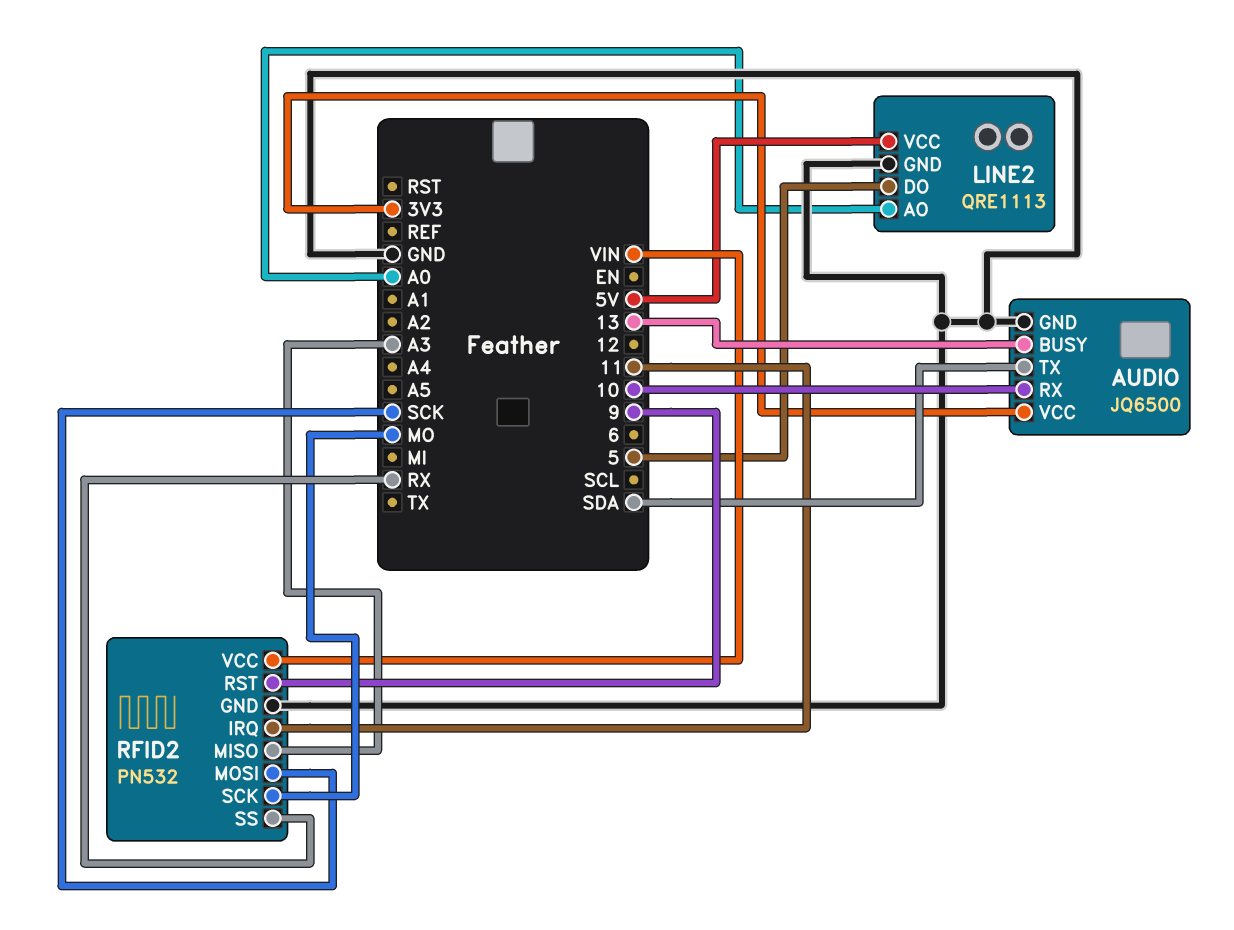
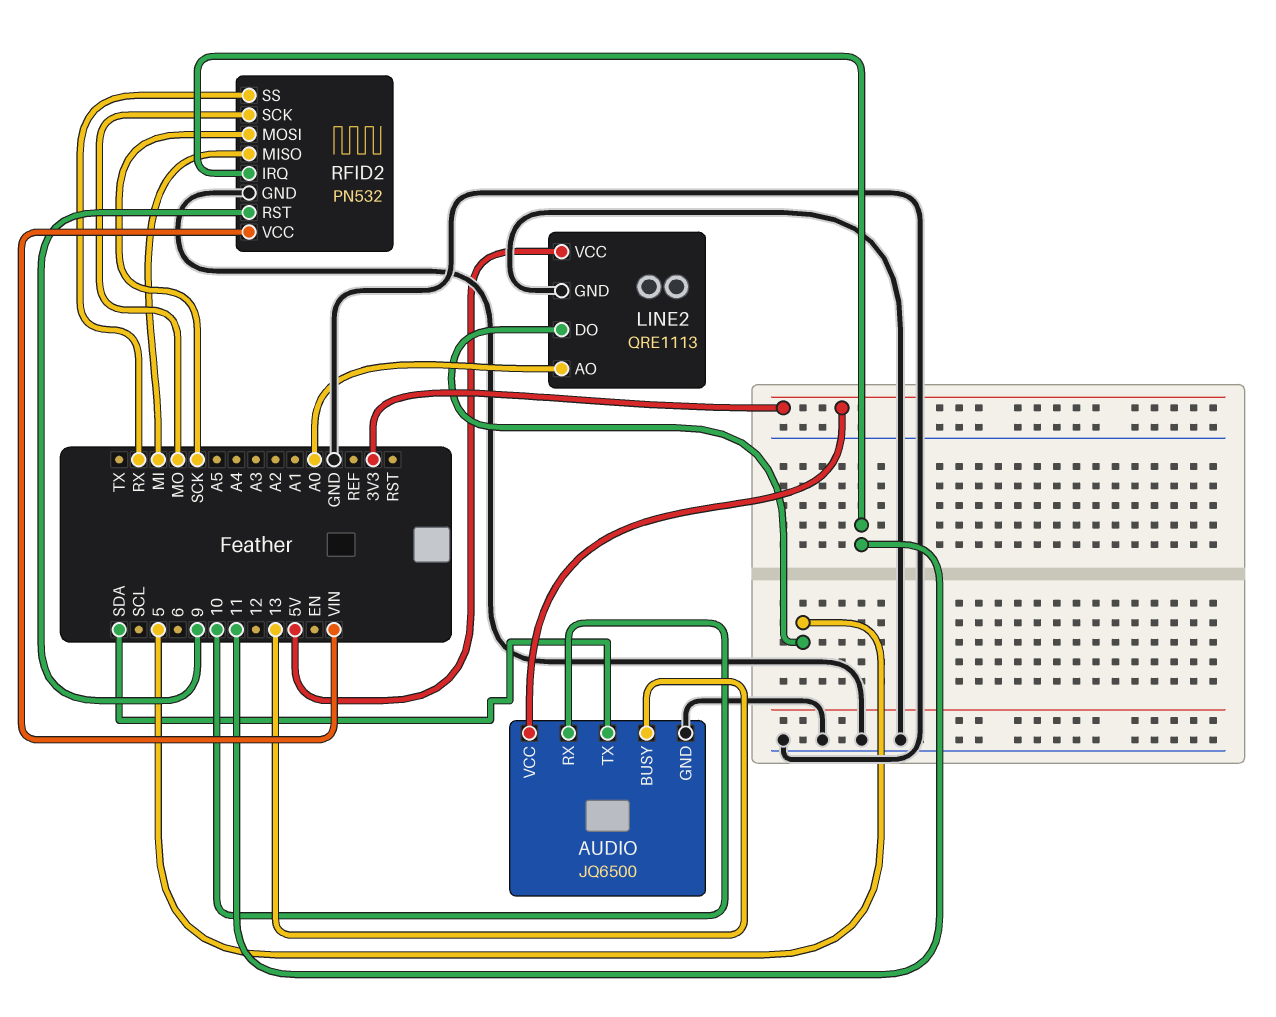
RFID2 pin MISO: A3 -> MI

